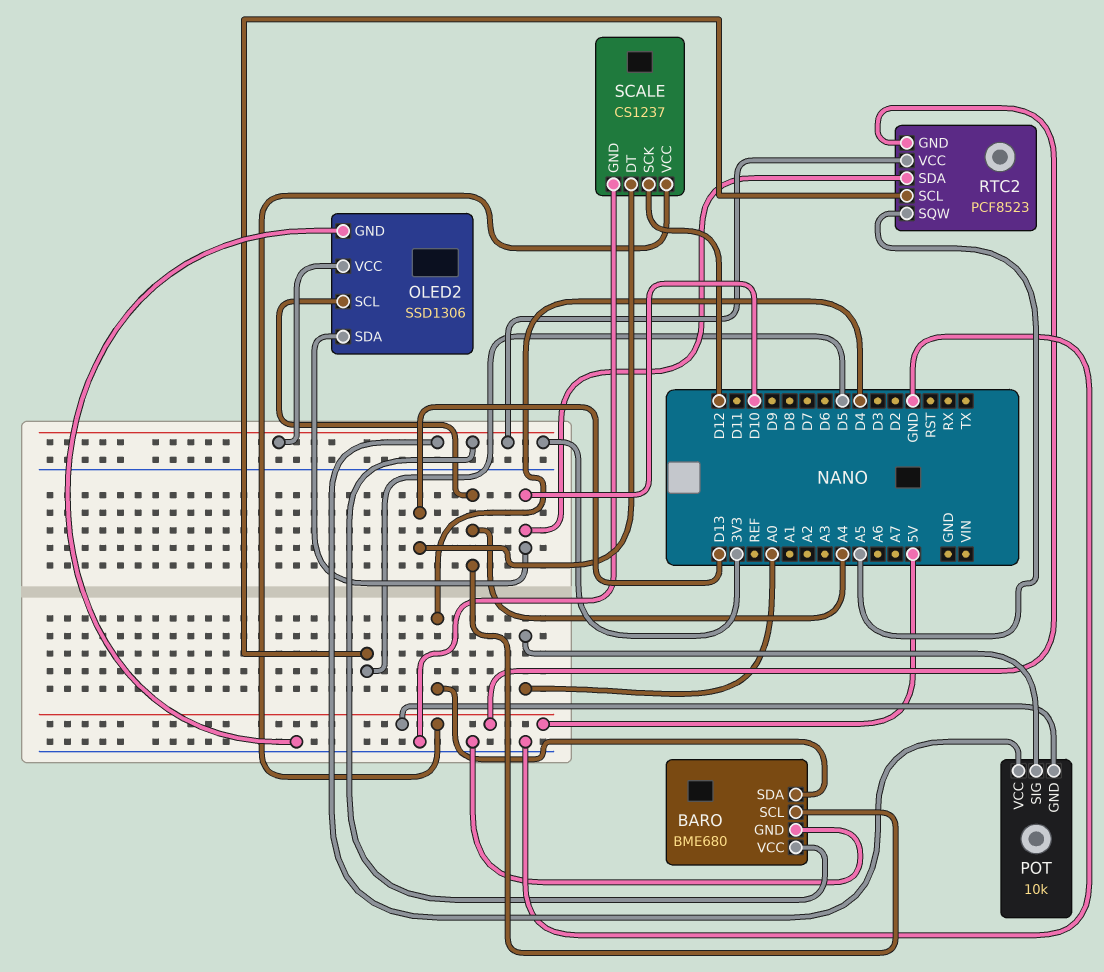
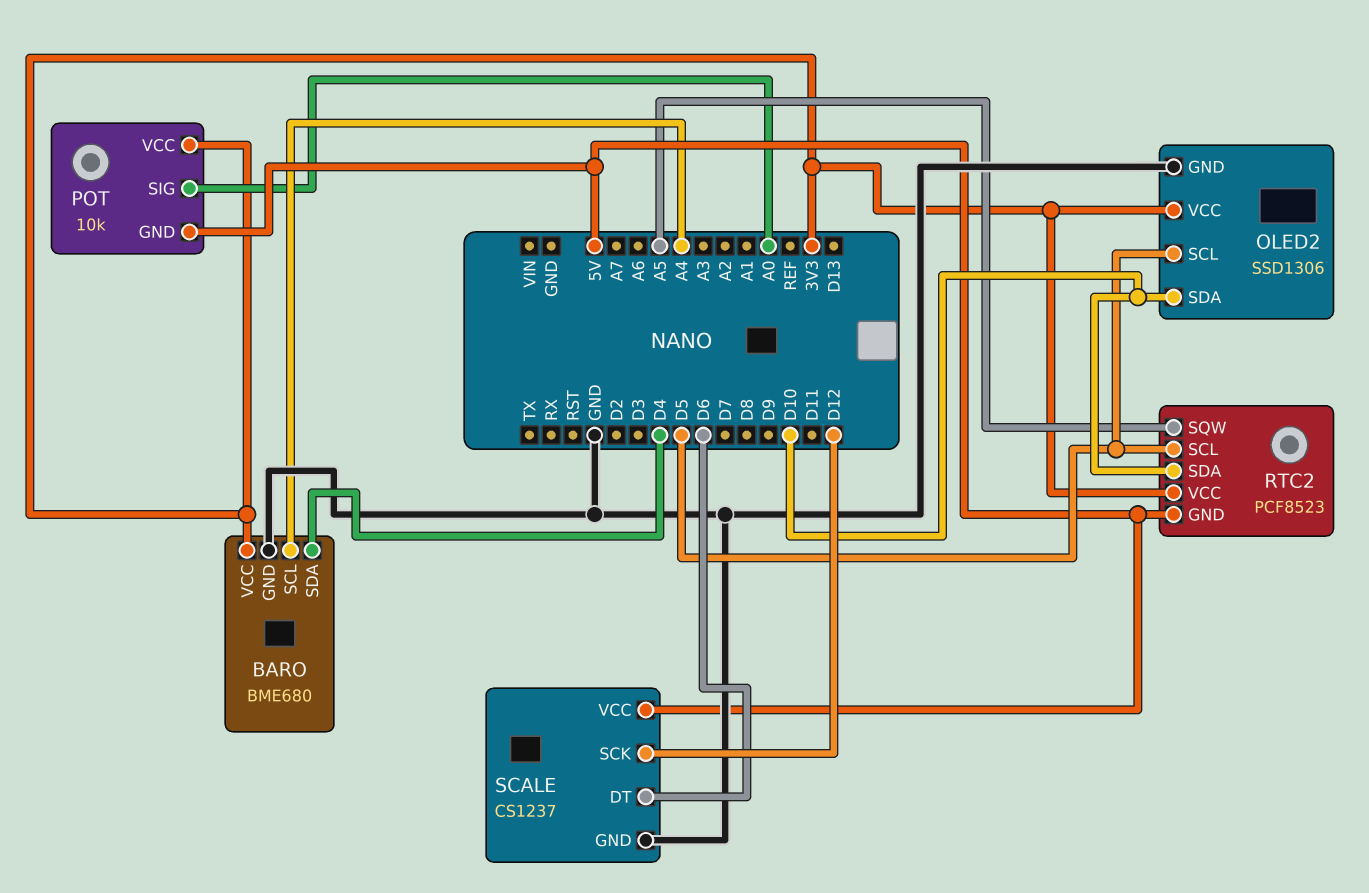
OLED2 pin SCL: A4 -> D5
SCALE pin DT: D13 -> D6

